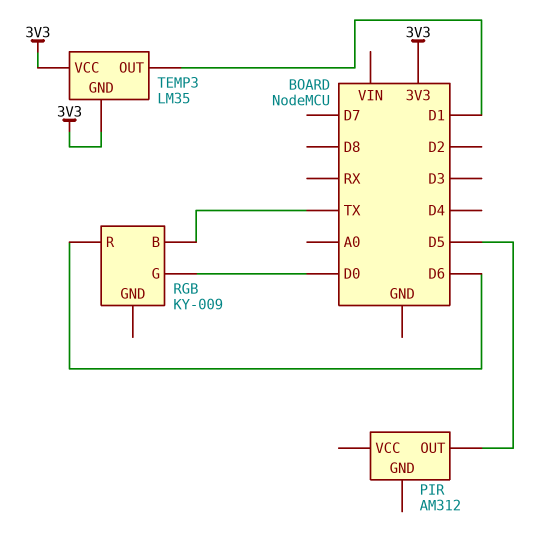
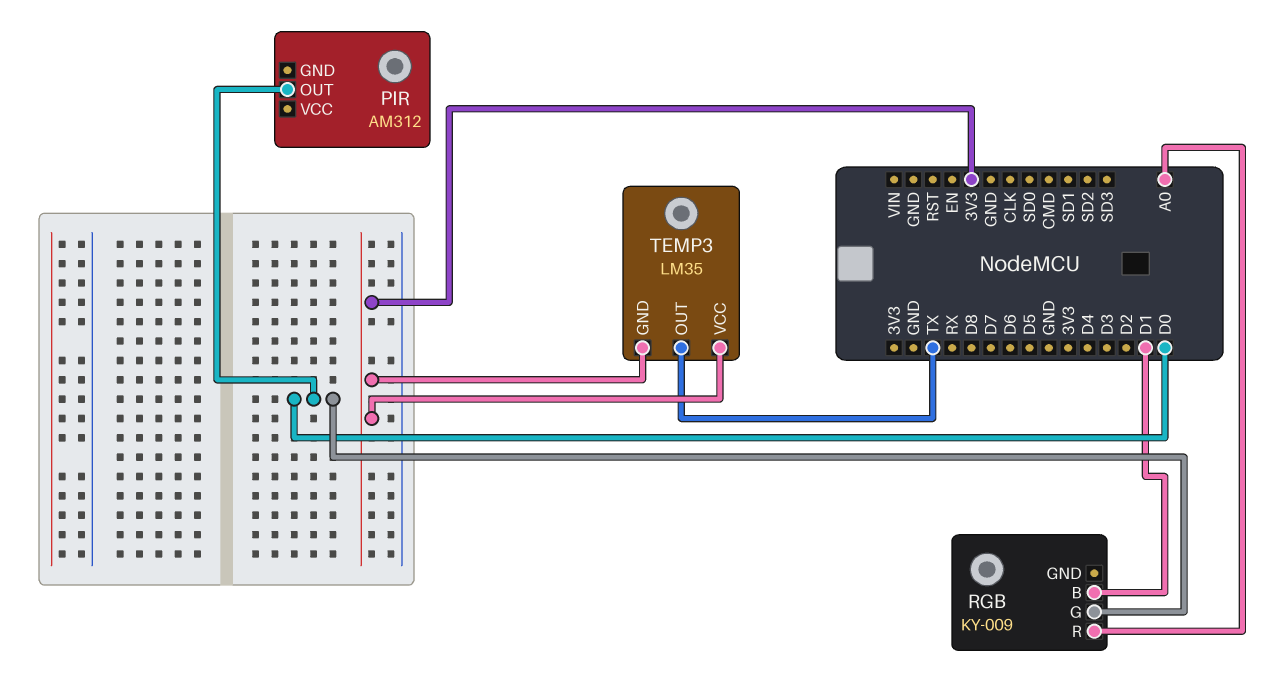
PIR pin OUT: D5 -> D0
RGB pin B: TX -> D1
RGB pin R: D6 -> A0
TEMP3 pin OUT: D1 -> TX

